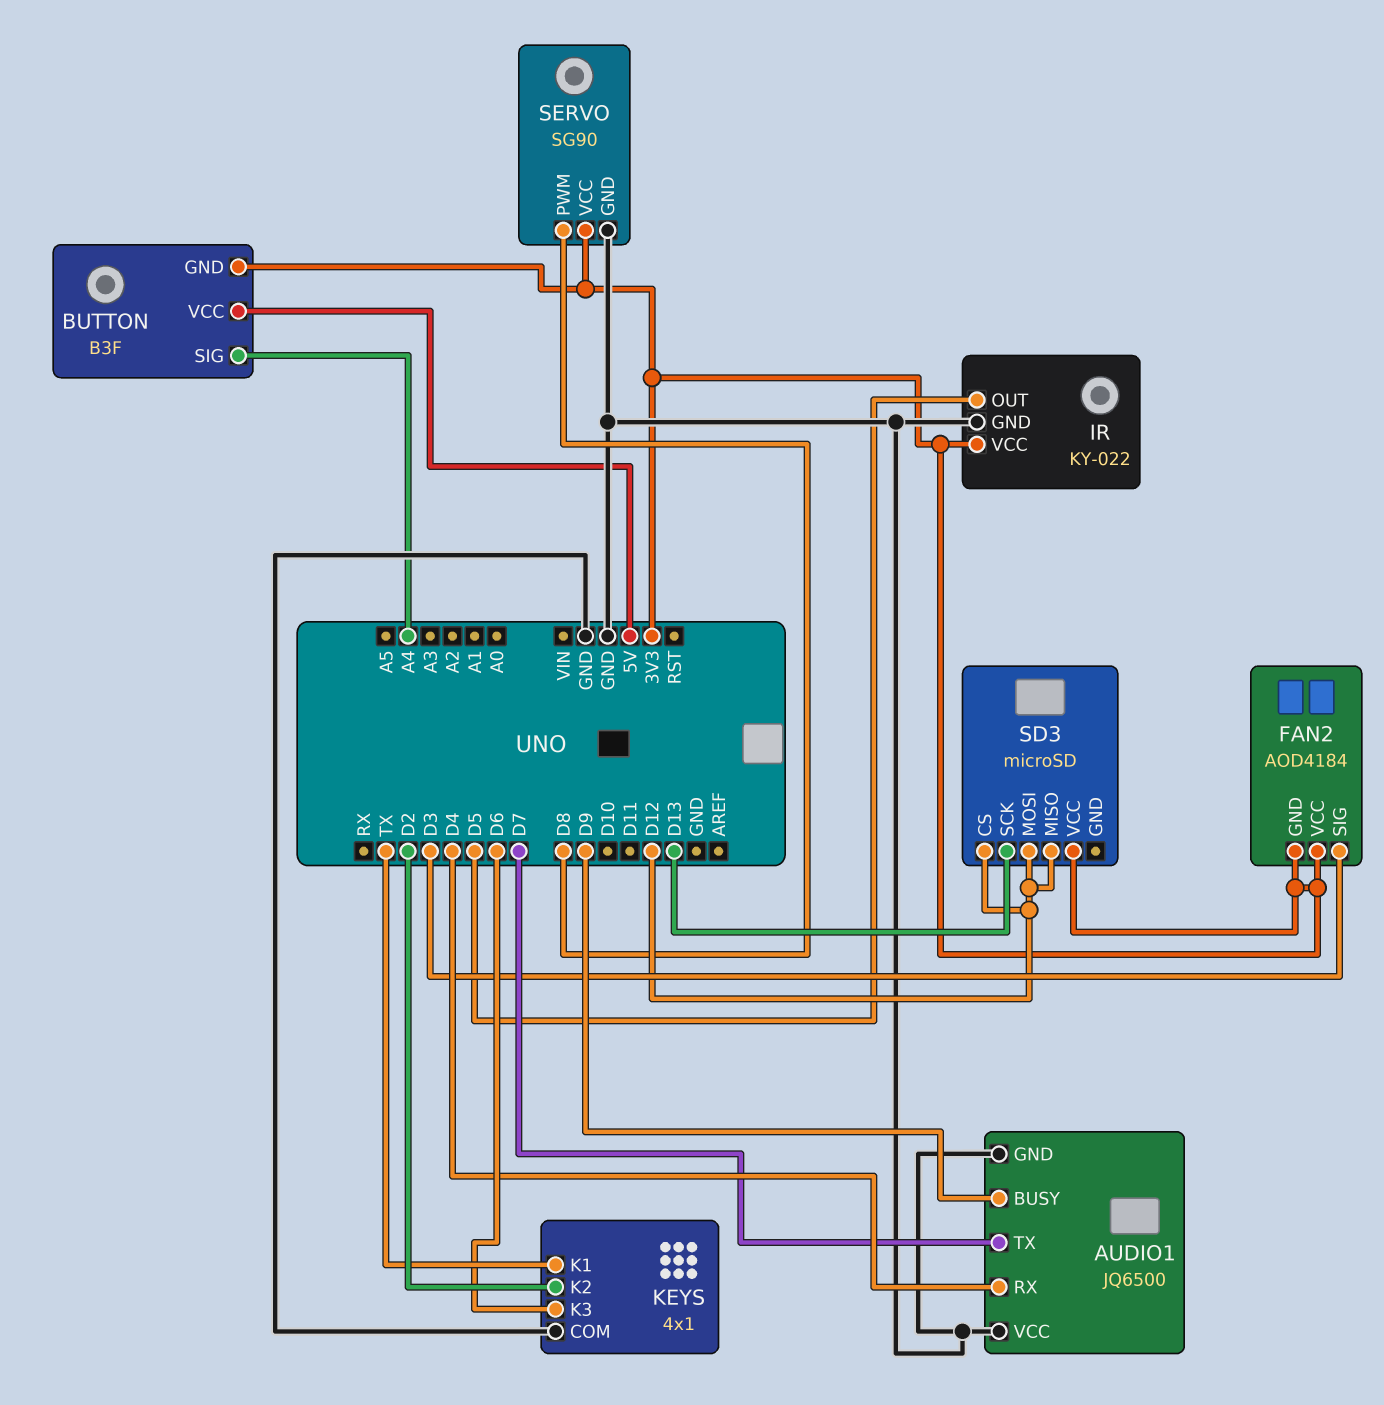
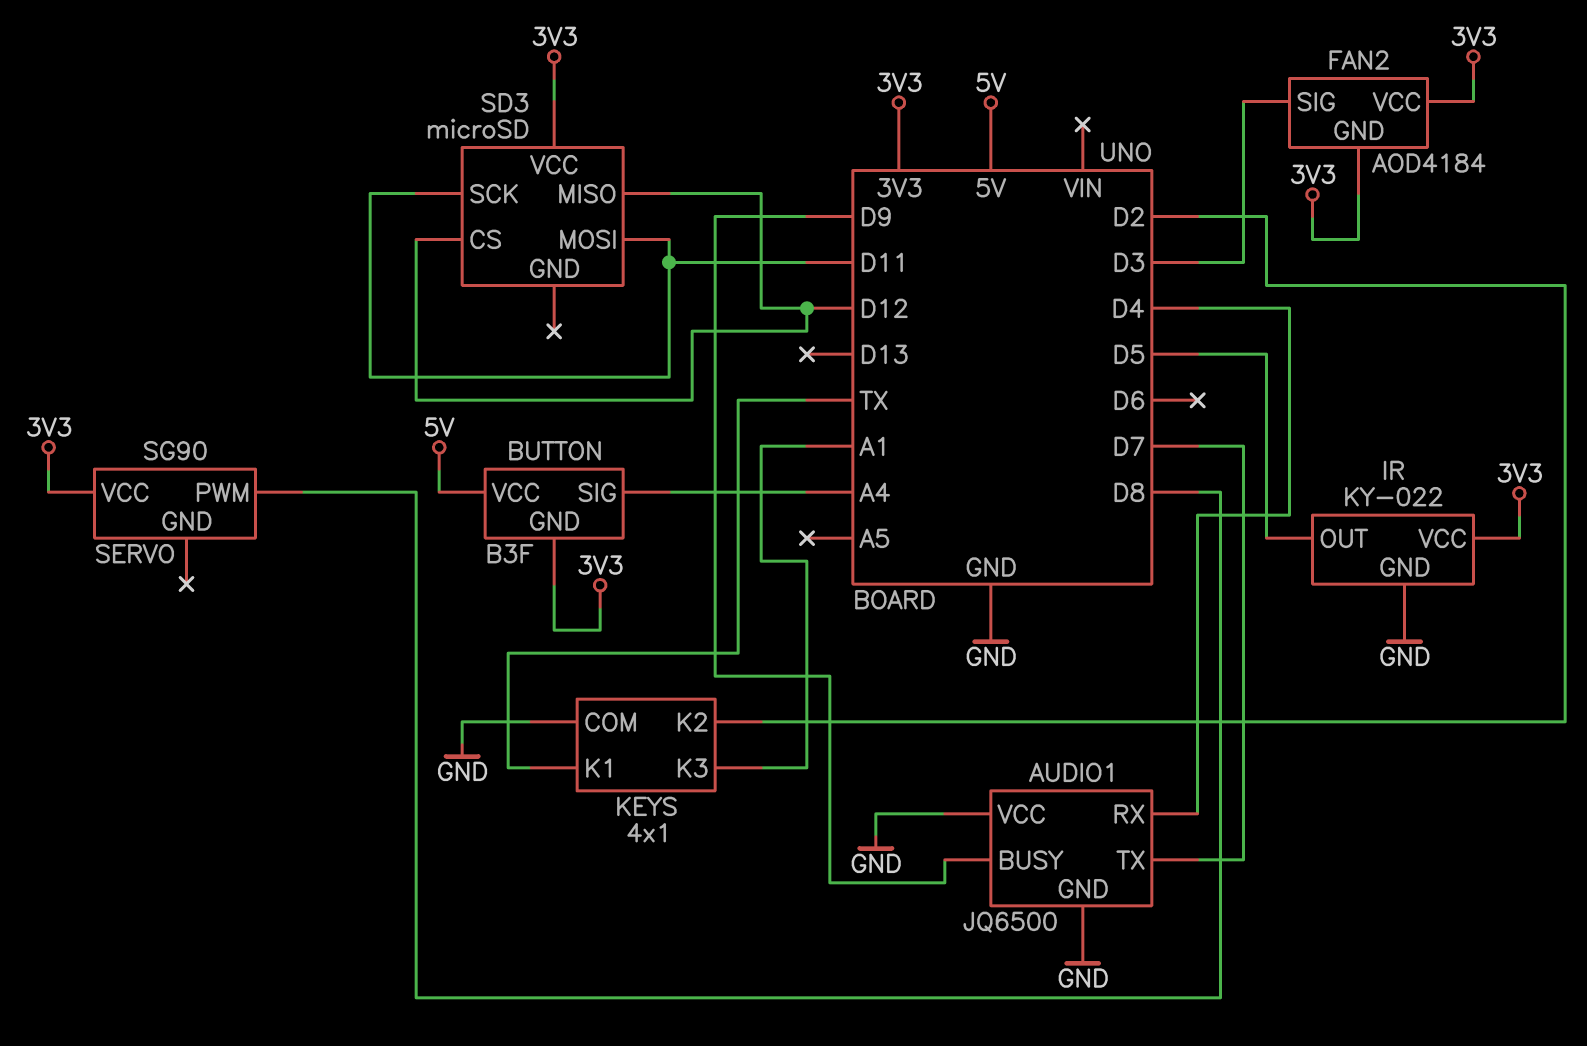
KEYS pin K3: D6 -> A1
SD3 pin MOSI: D12 -> D11
SD3 pin SCK: D13 -> D11
SERVO pin GND: GND -> none

